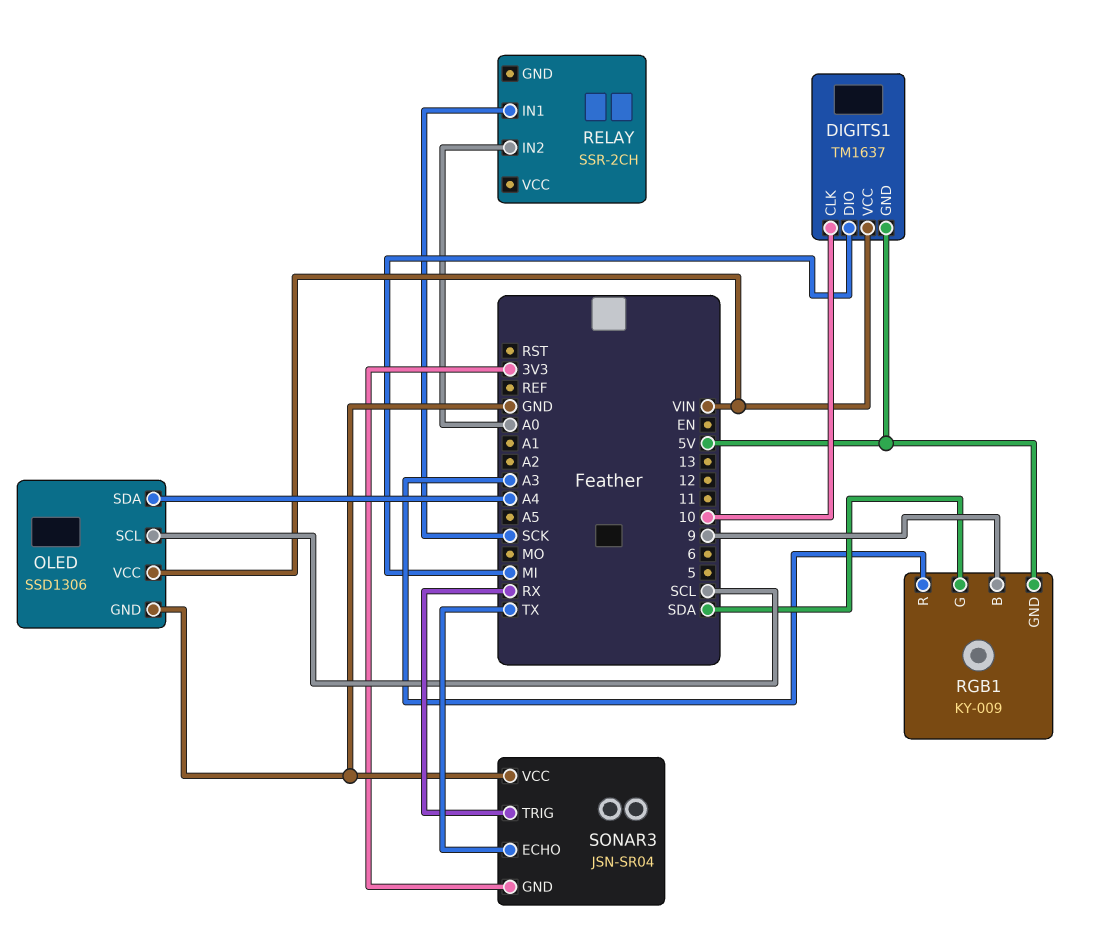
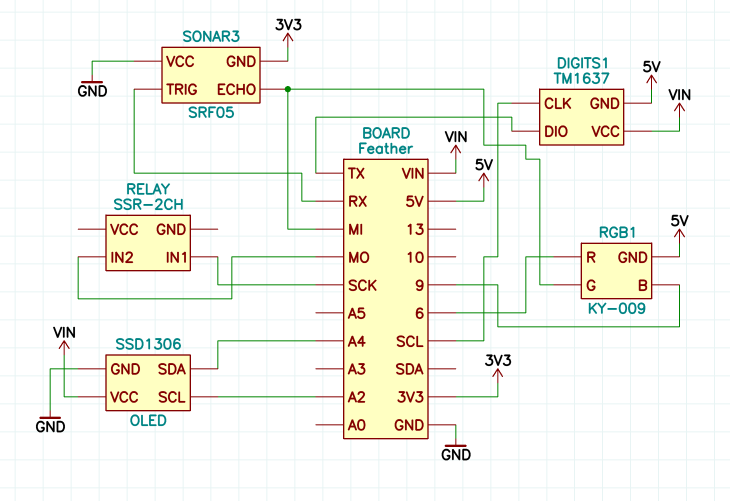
DIGITS1 pin CLK: 10 -> SCL
DIGITS1 pin DIO: MI -> TX
OLED pin SCL: SCL -> A2
RELAY pin IN2: A0 -> MO
RGB1 pin G: SDA -> MI
RGB1 pin R: A3 -> 6
SONAR3: JSN-SR04 -> SRF05
SONAR3 pin ECHO: TX -> MI

